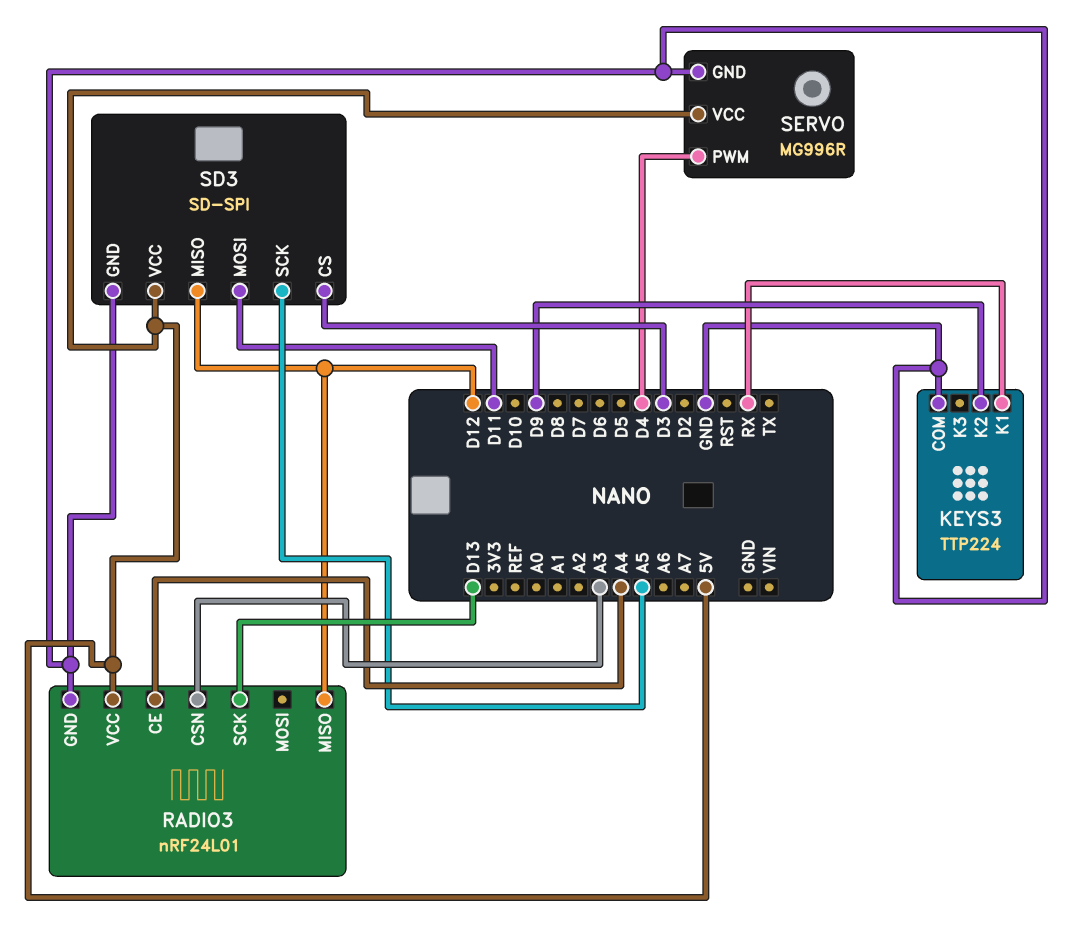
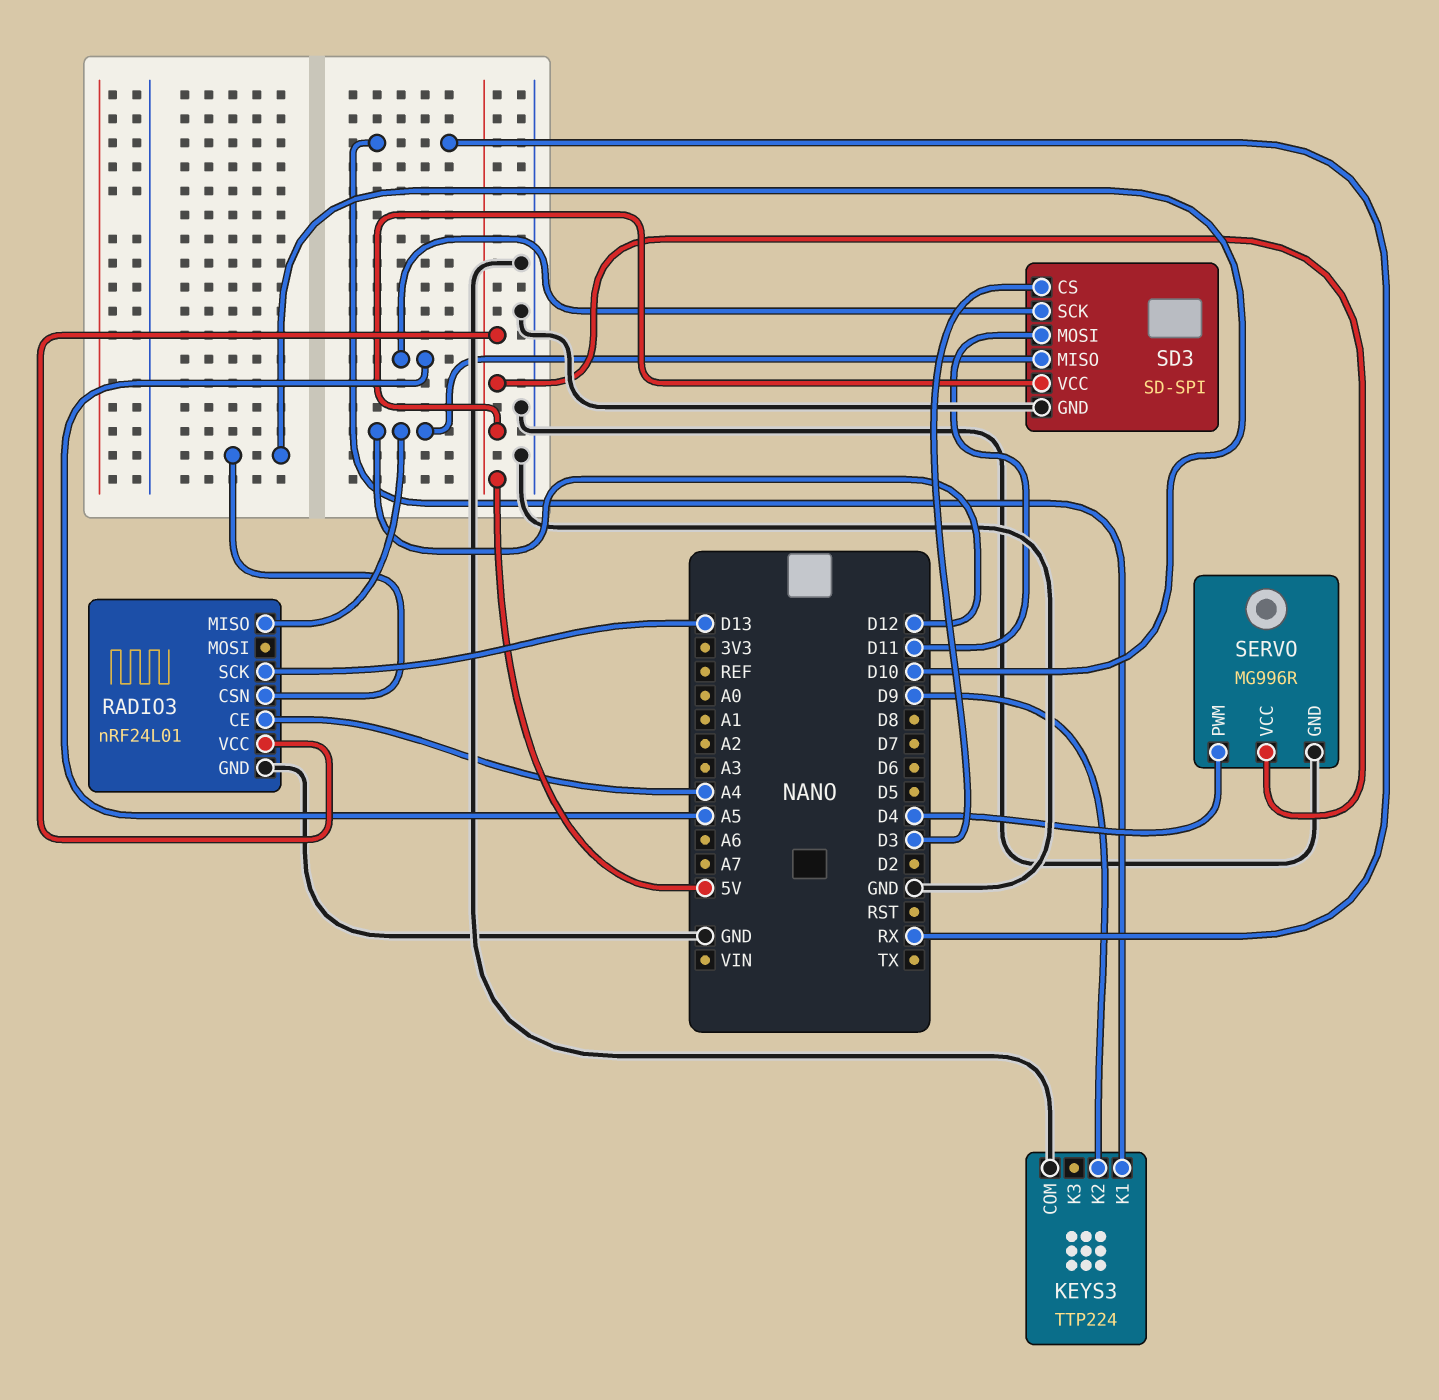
RADIO3 pin CSN: A3 -> D10

